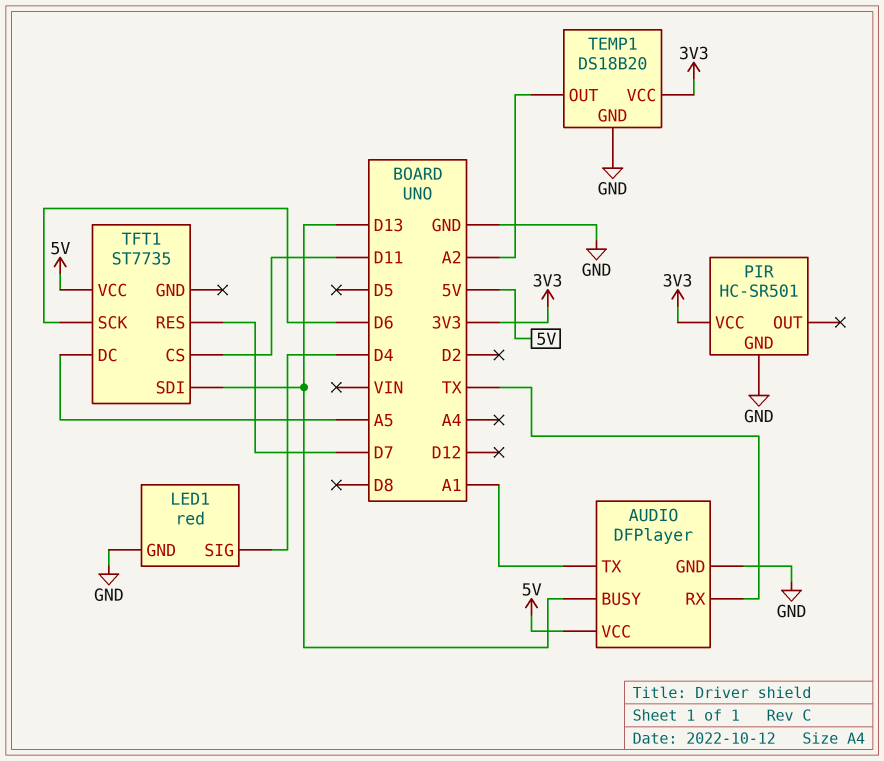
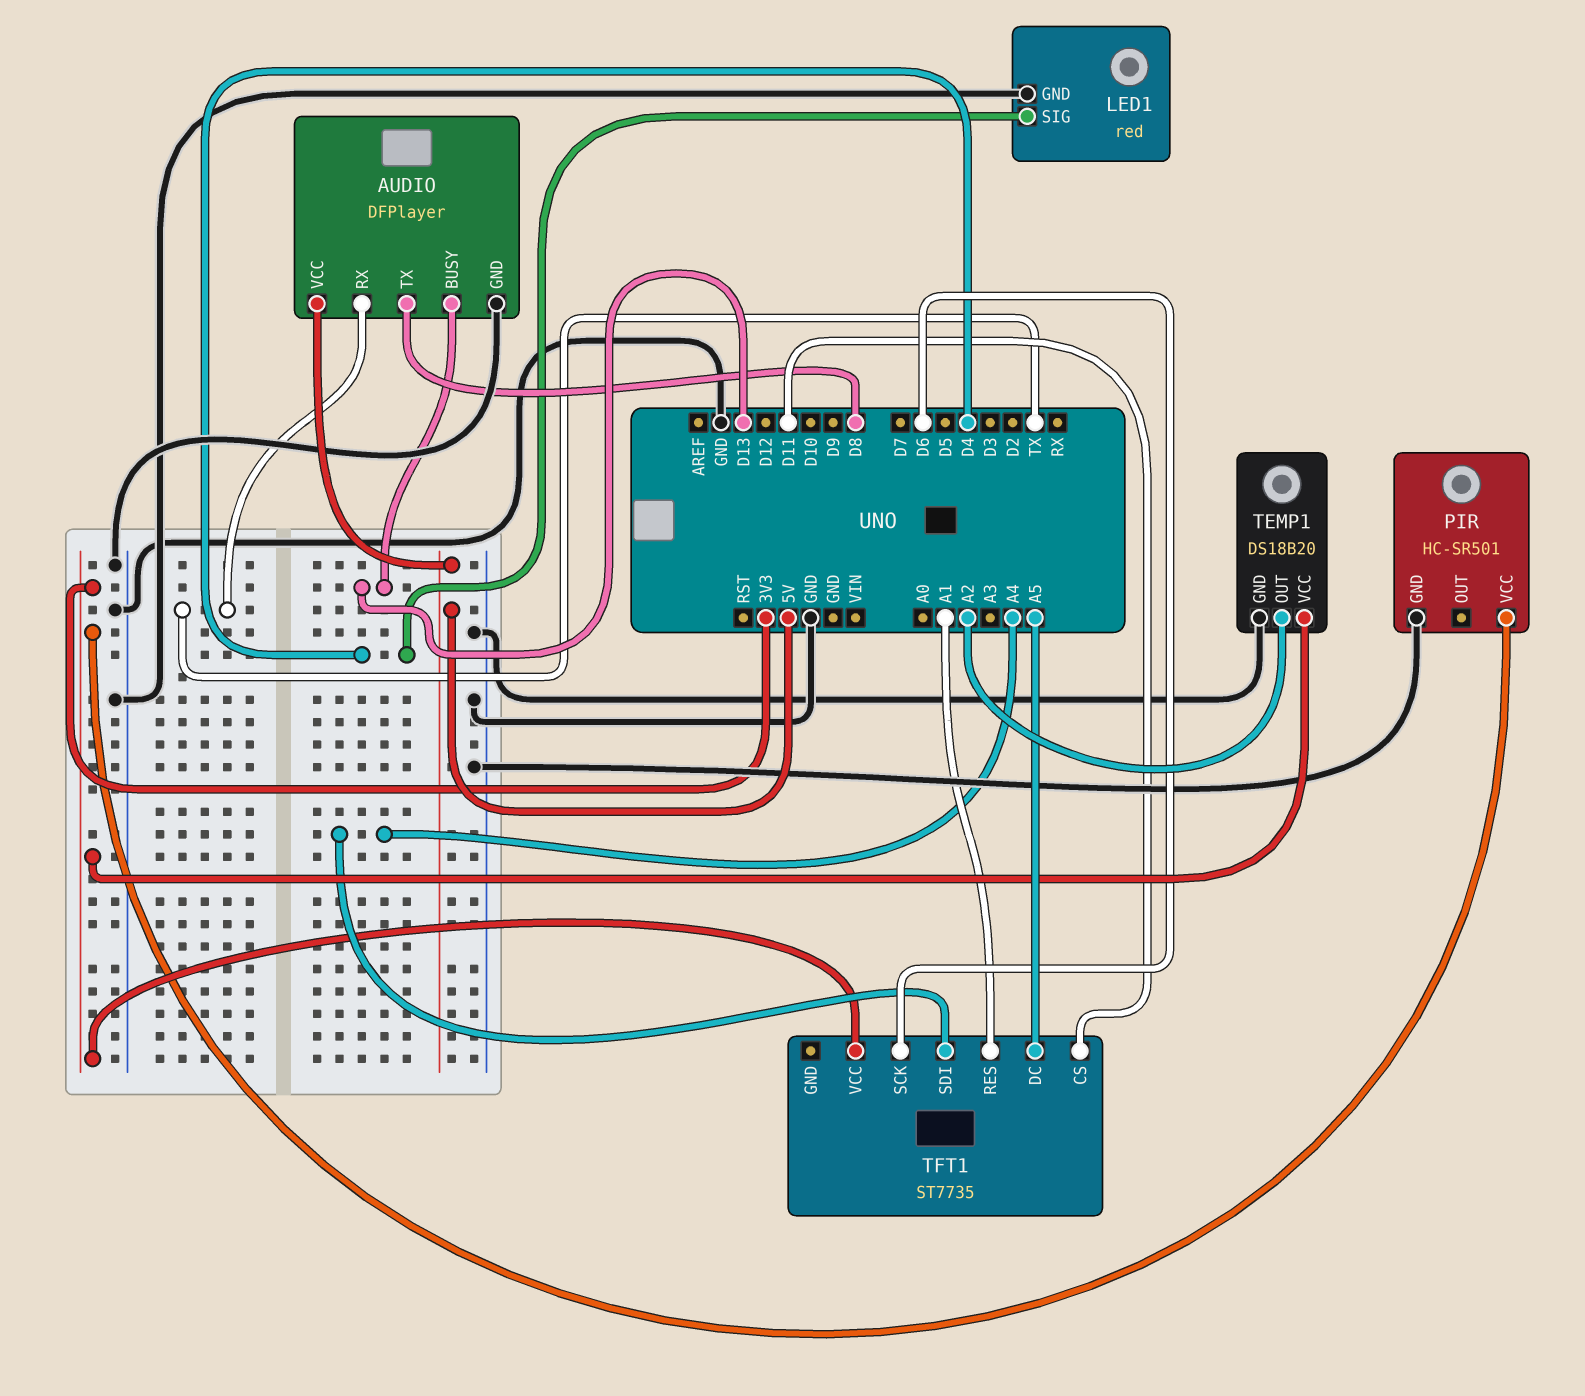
AUDIO pin TX: A1 -> D8
TFT1 pin RES: D7 -> A1
TFT1 pin SDI: D13 -> A4
TFT1 pin VCC: 5V -> 3V3

